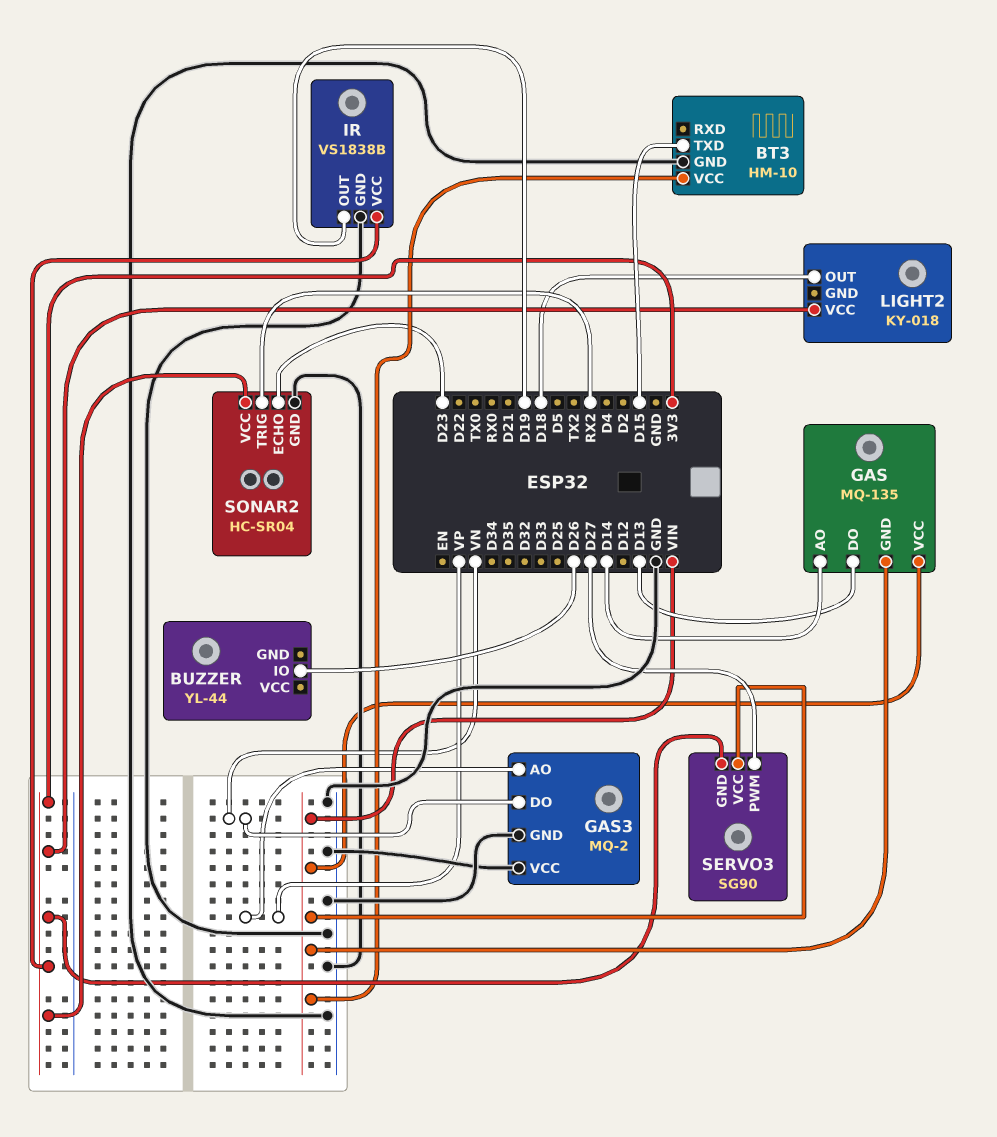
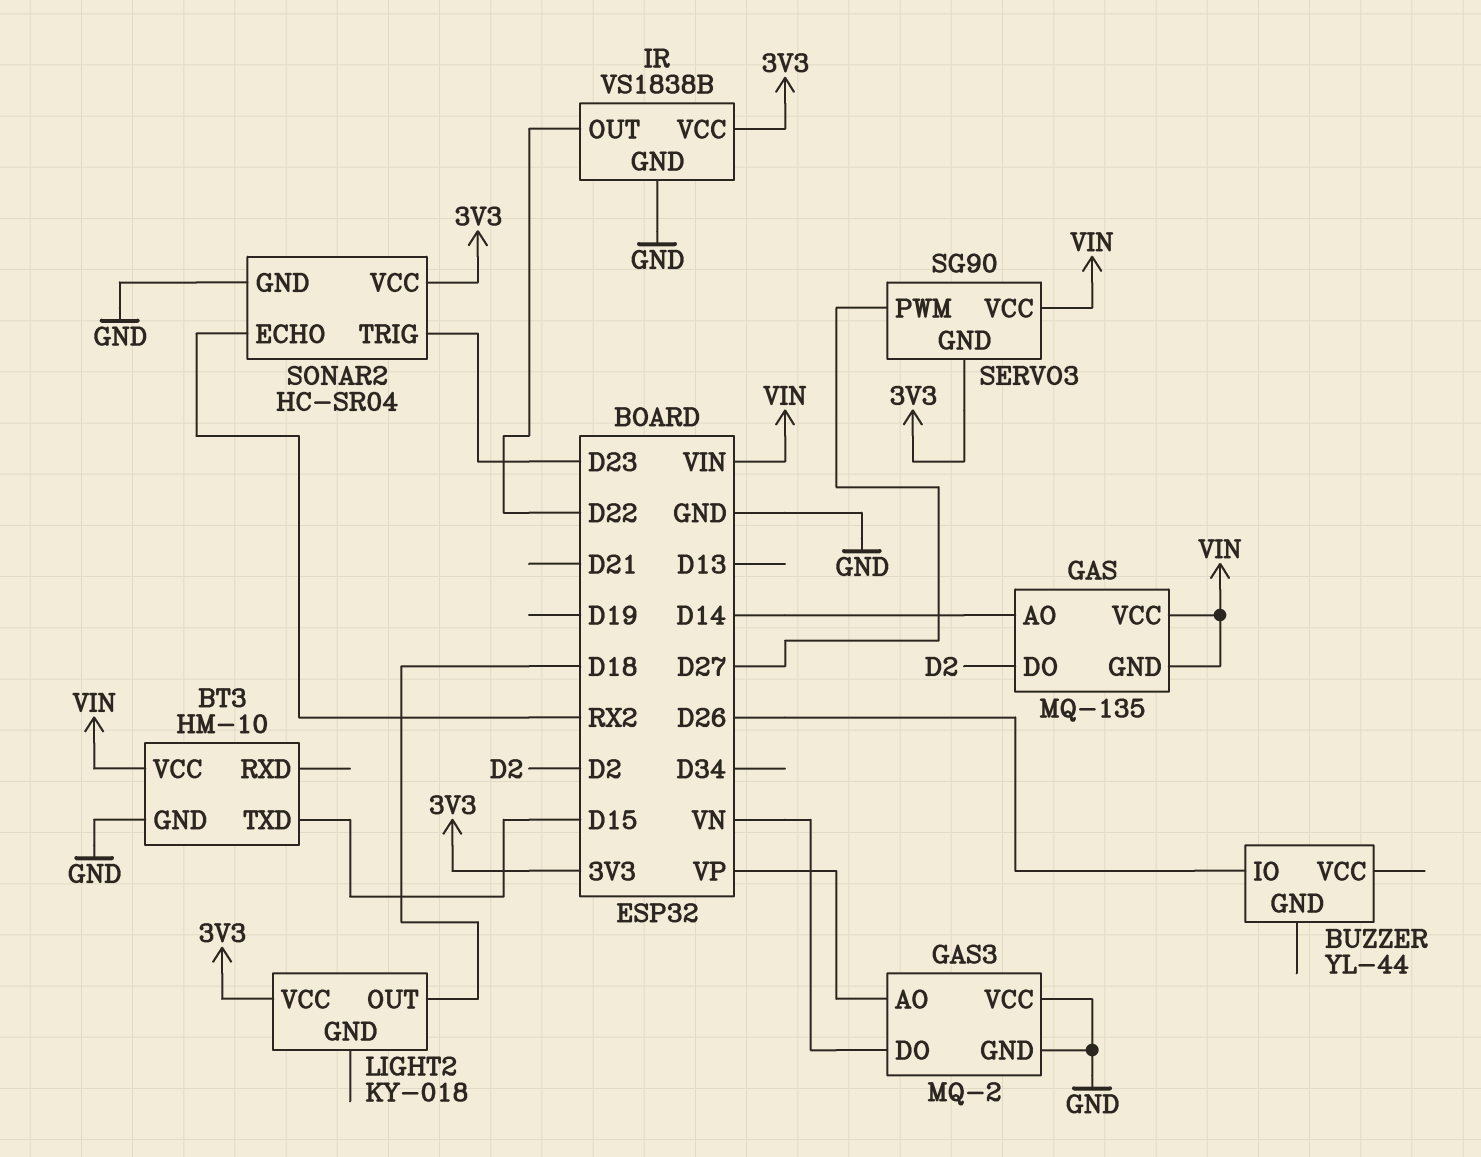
GAS pin DO: D13 -> D2
IR pin OUT: D19 -> D22
SONAR2 pin ECHO: D23 -> RX2
SONAR2 pin TRIG: RX2 -> D23

